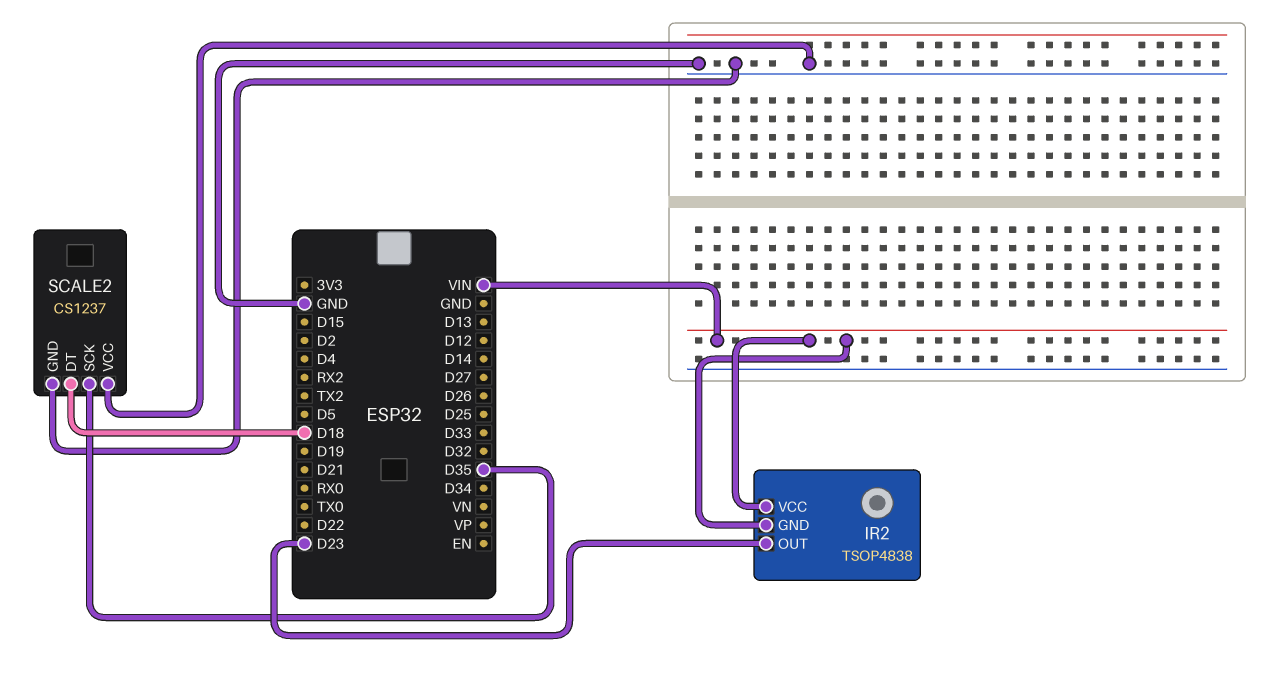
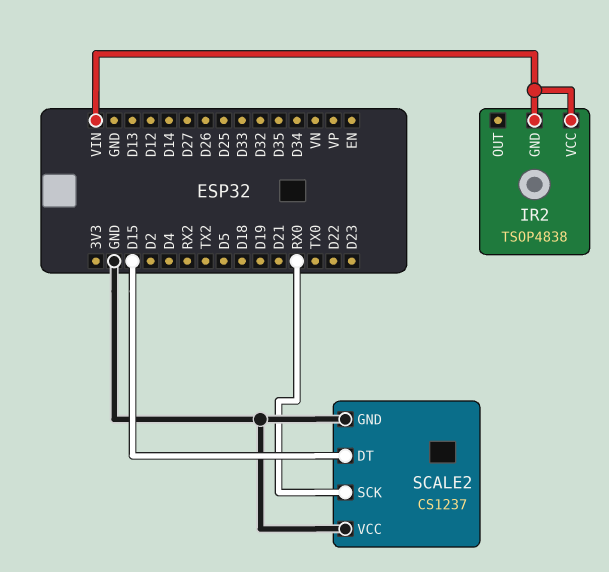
IR2 pin OUT: D23 -> none
SCALE2 pin DT: D18 -> D15
SCALE2 pin SCK: D35 -> RX0

